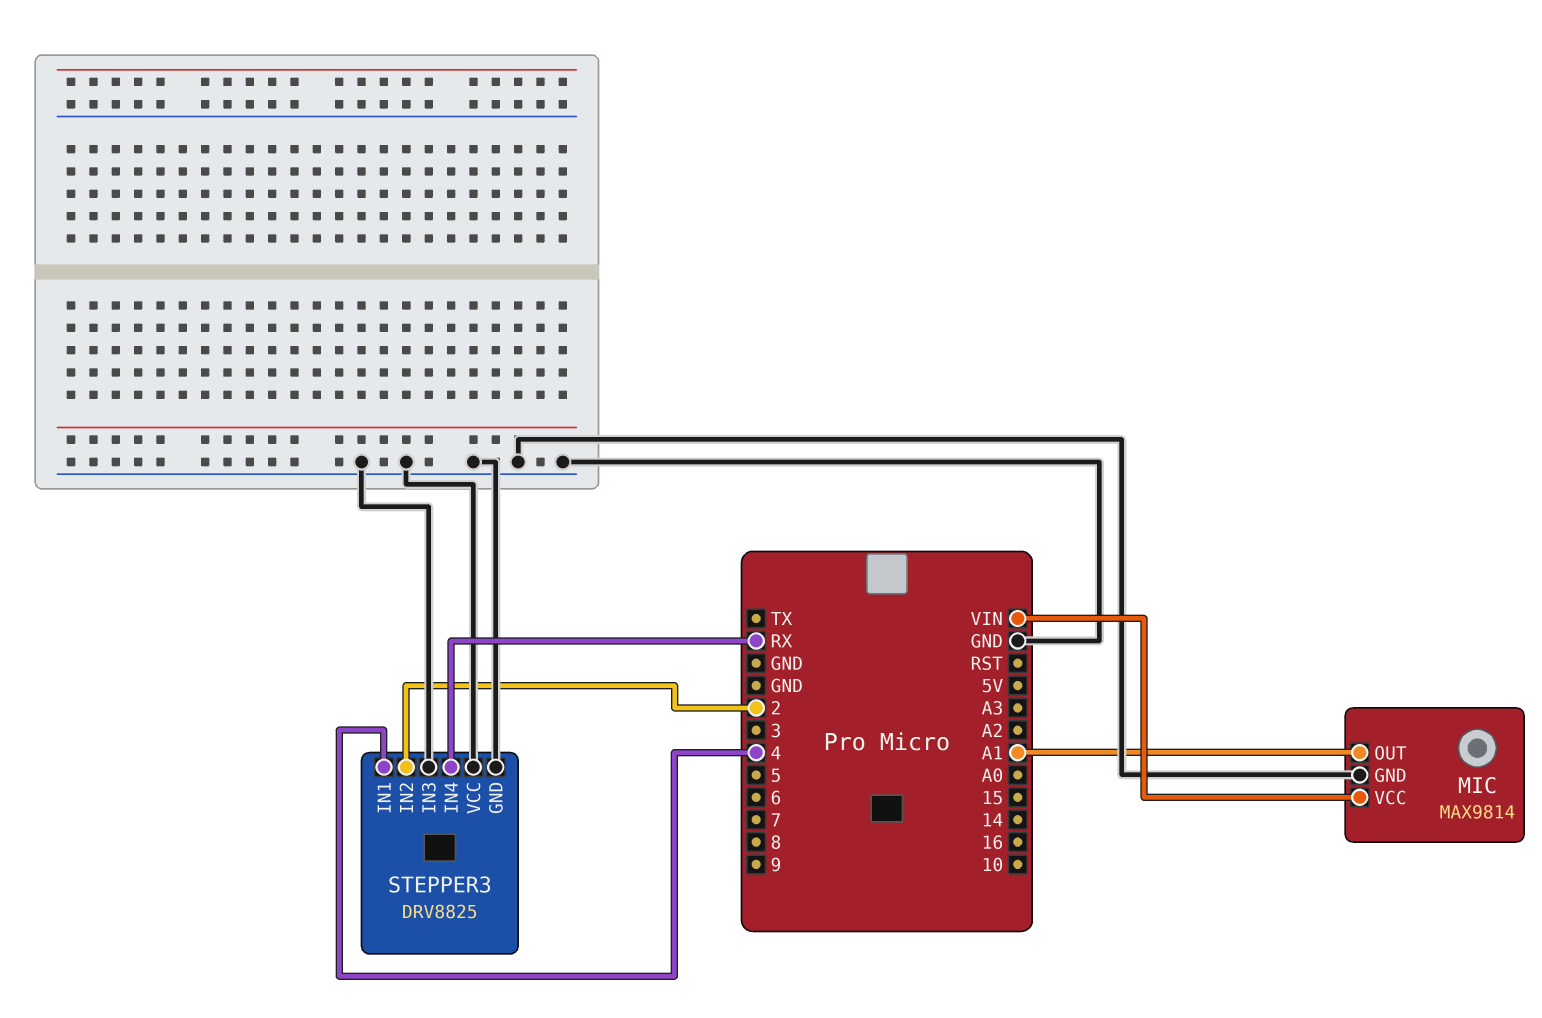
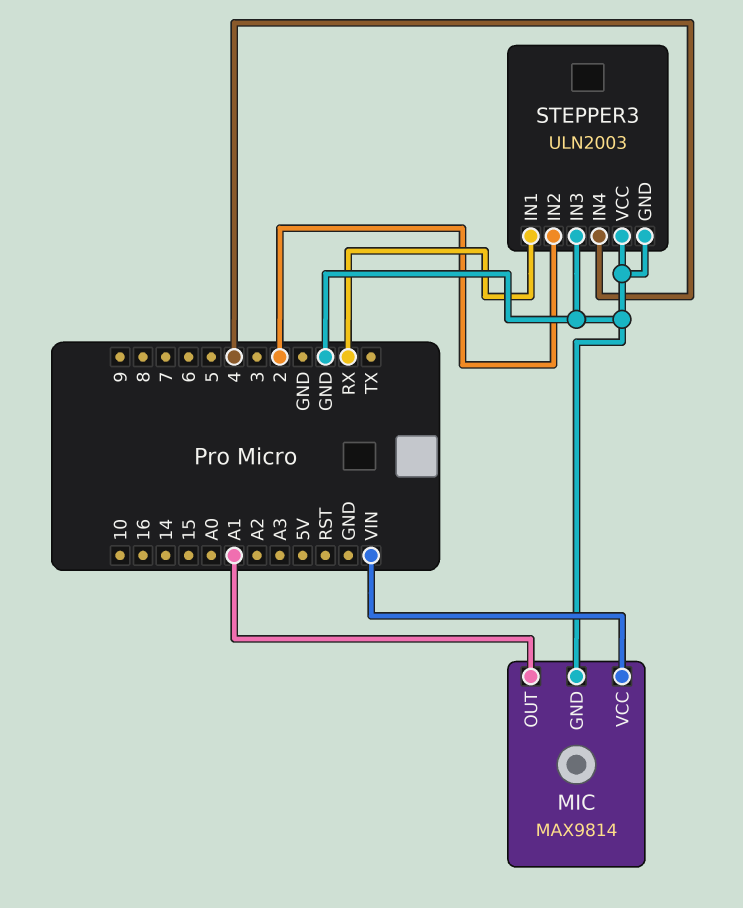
STEPPER3: DRV8825 -> ULN2003
STEPPER3 pin IN1: 4 -> RX
STEPPER3 pin IN4: RX -> 4

